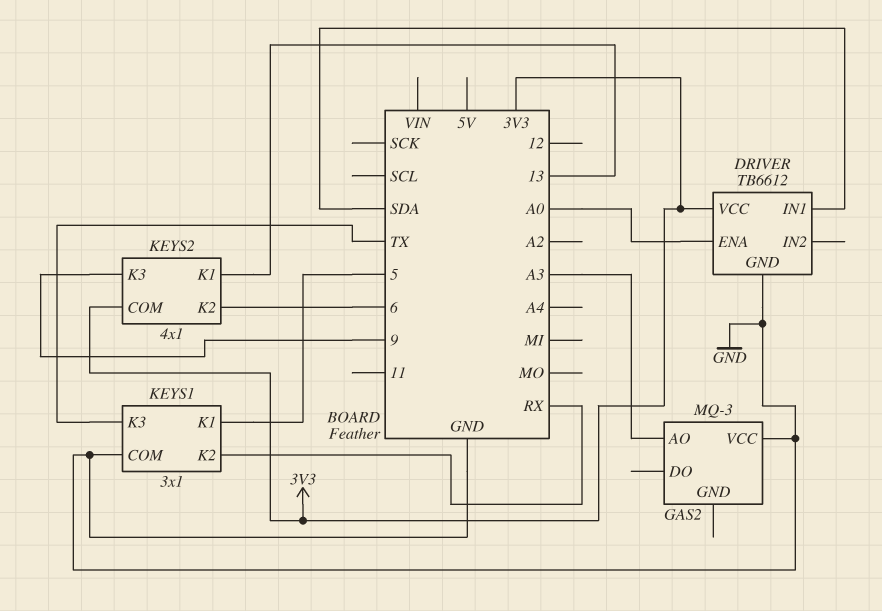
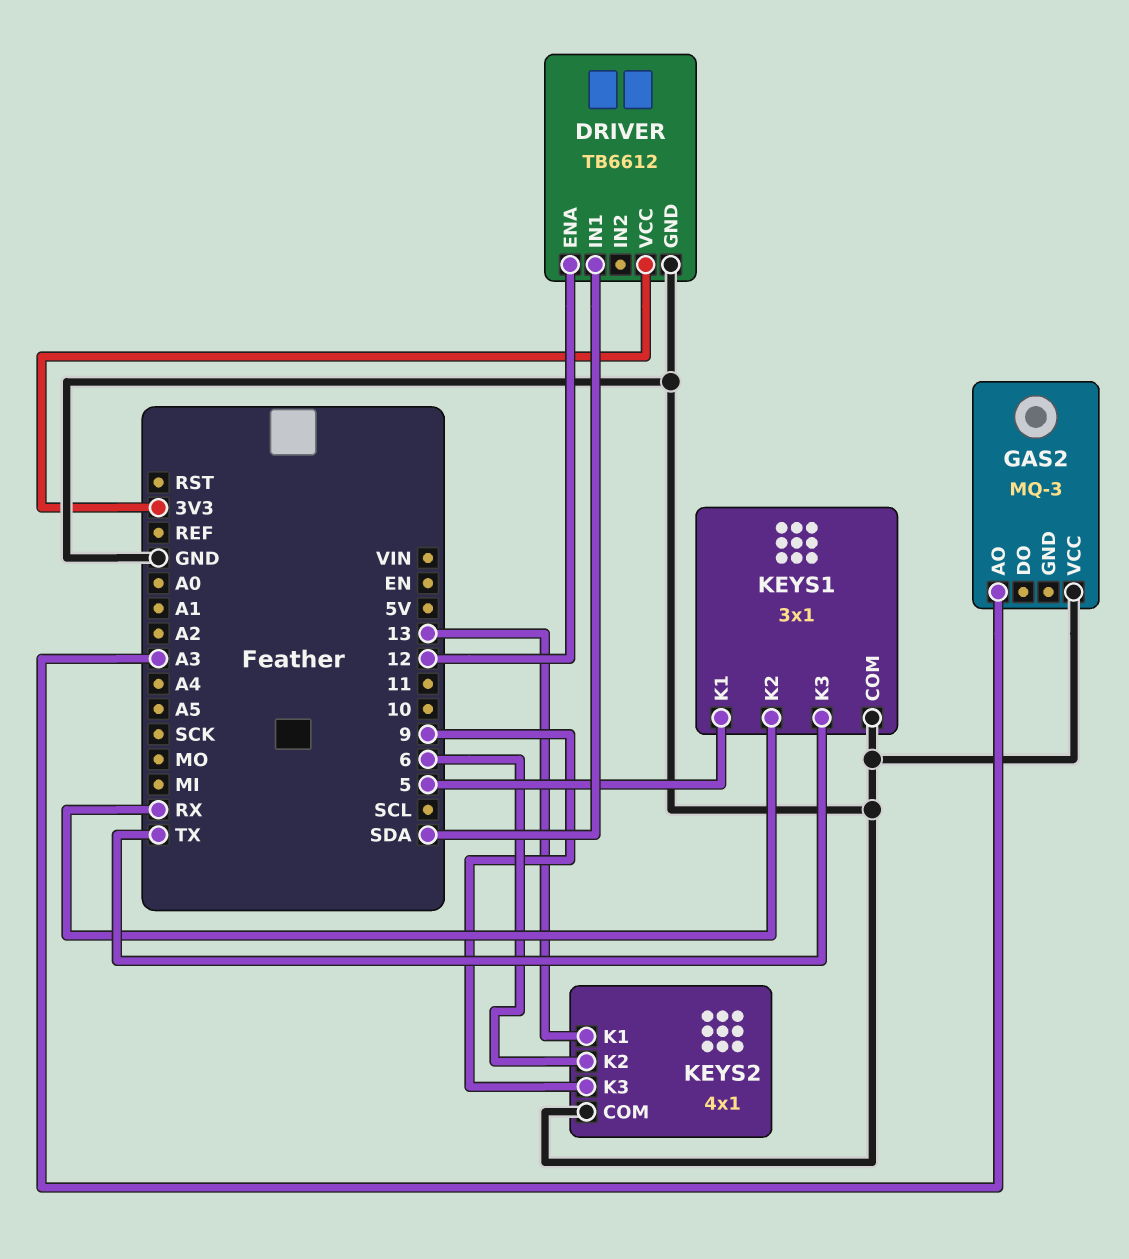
DRIVER pin ENA: A0 -> 12
KEYS2 pin COM: 3V3 -> GND

